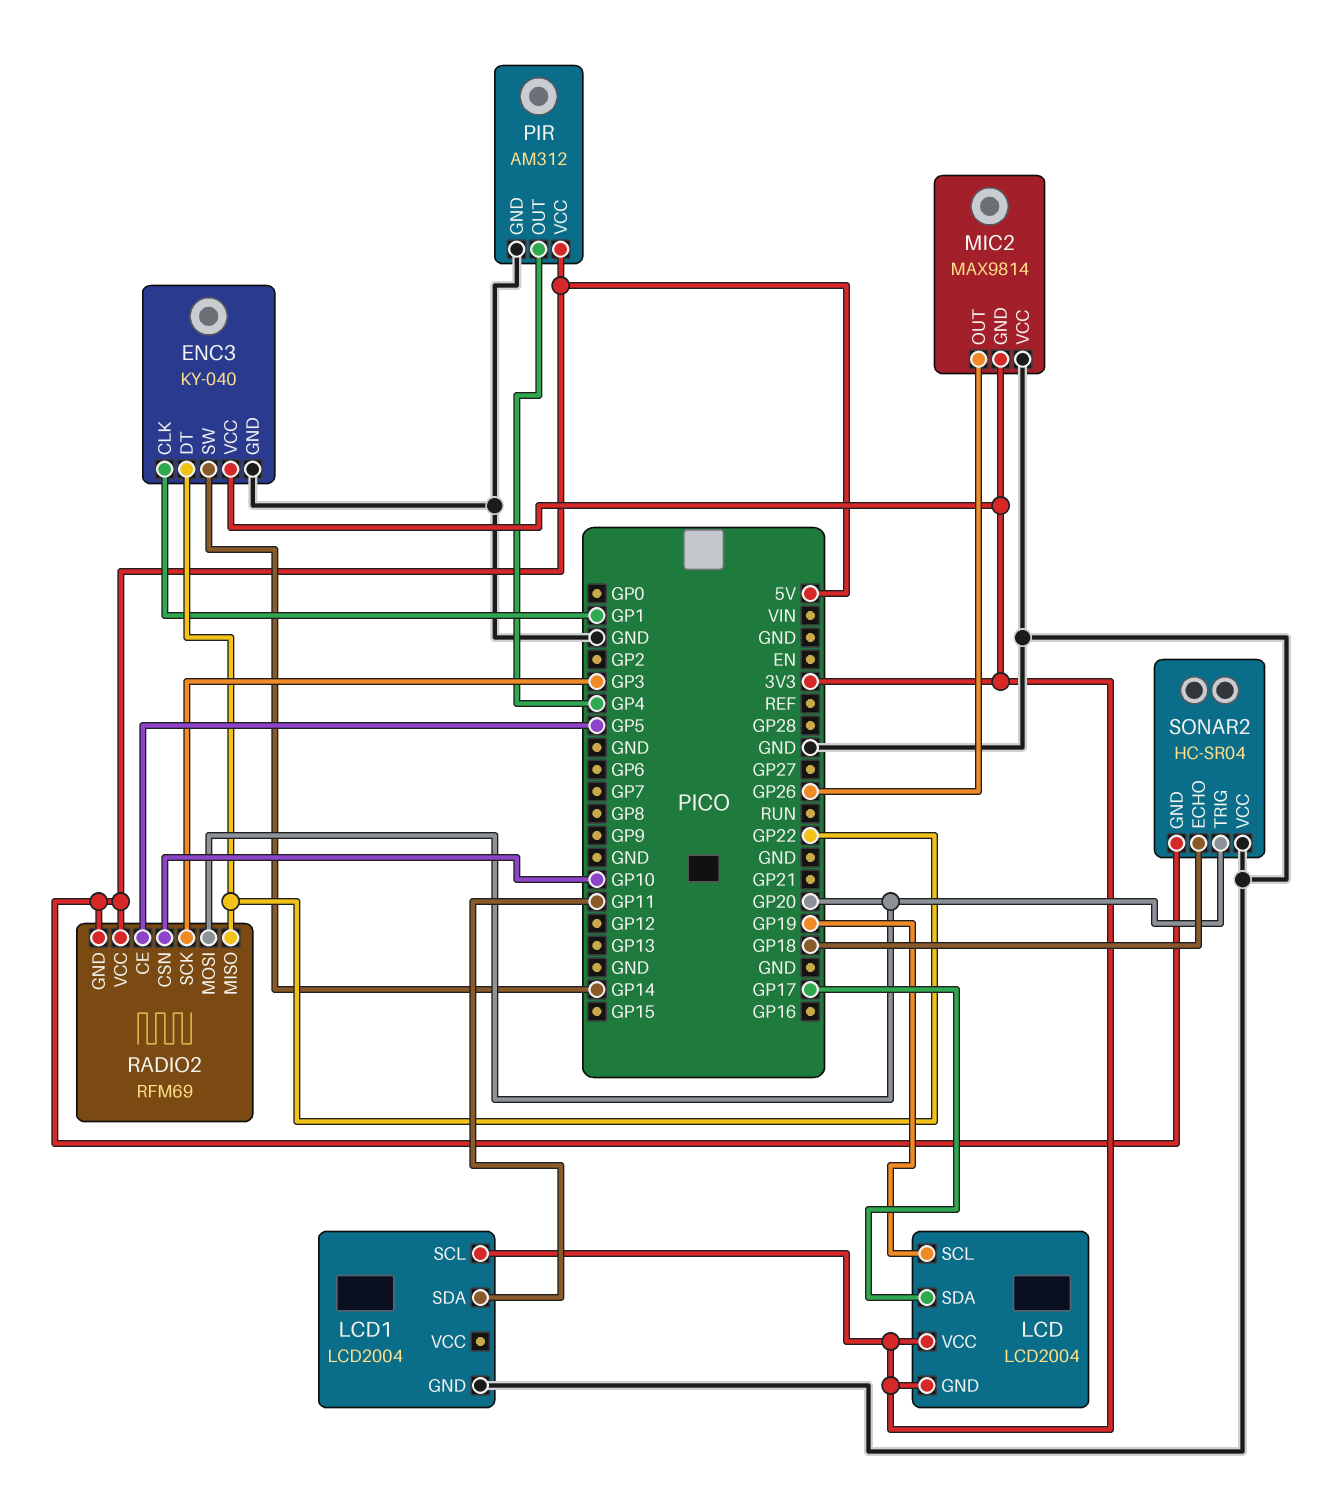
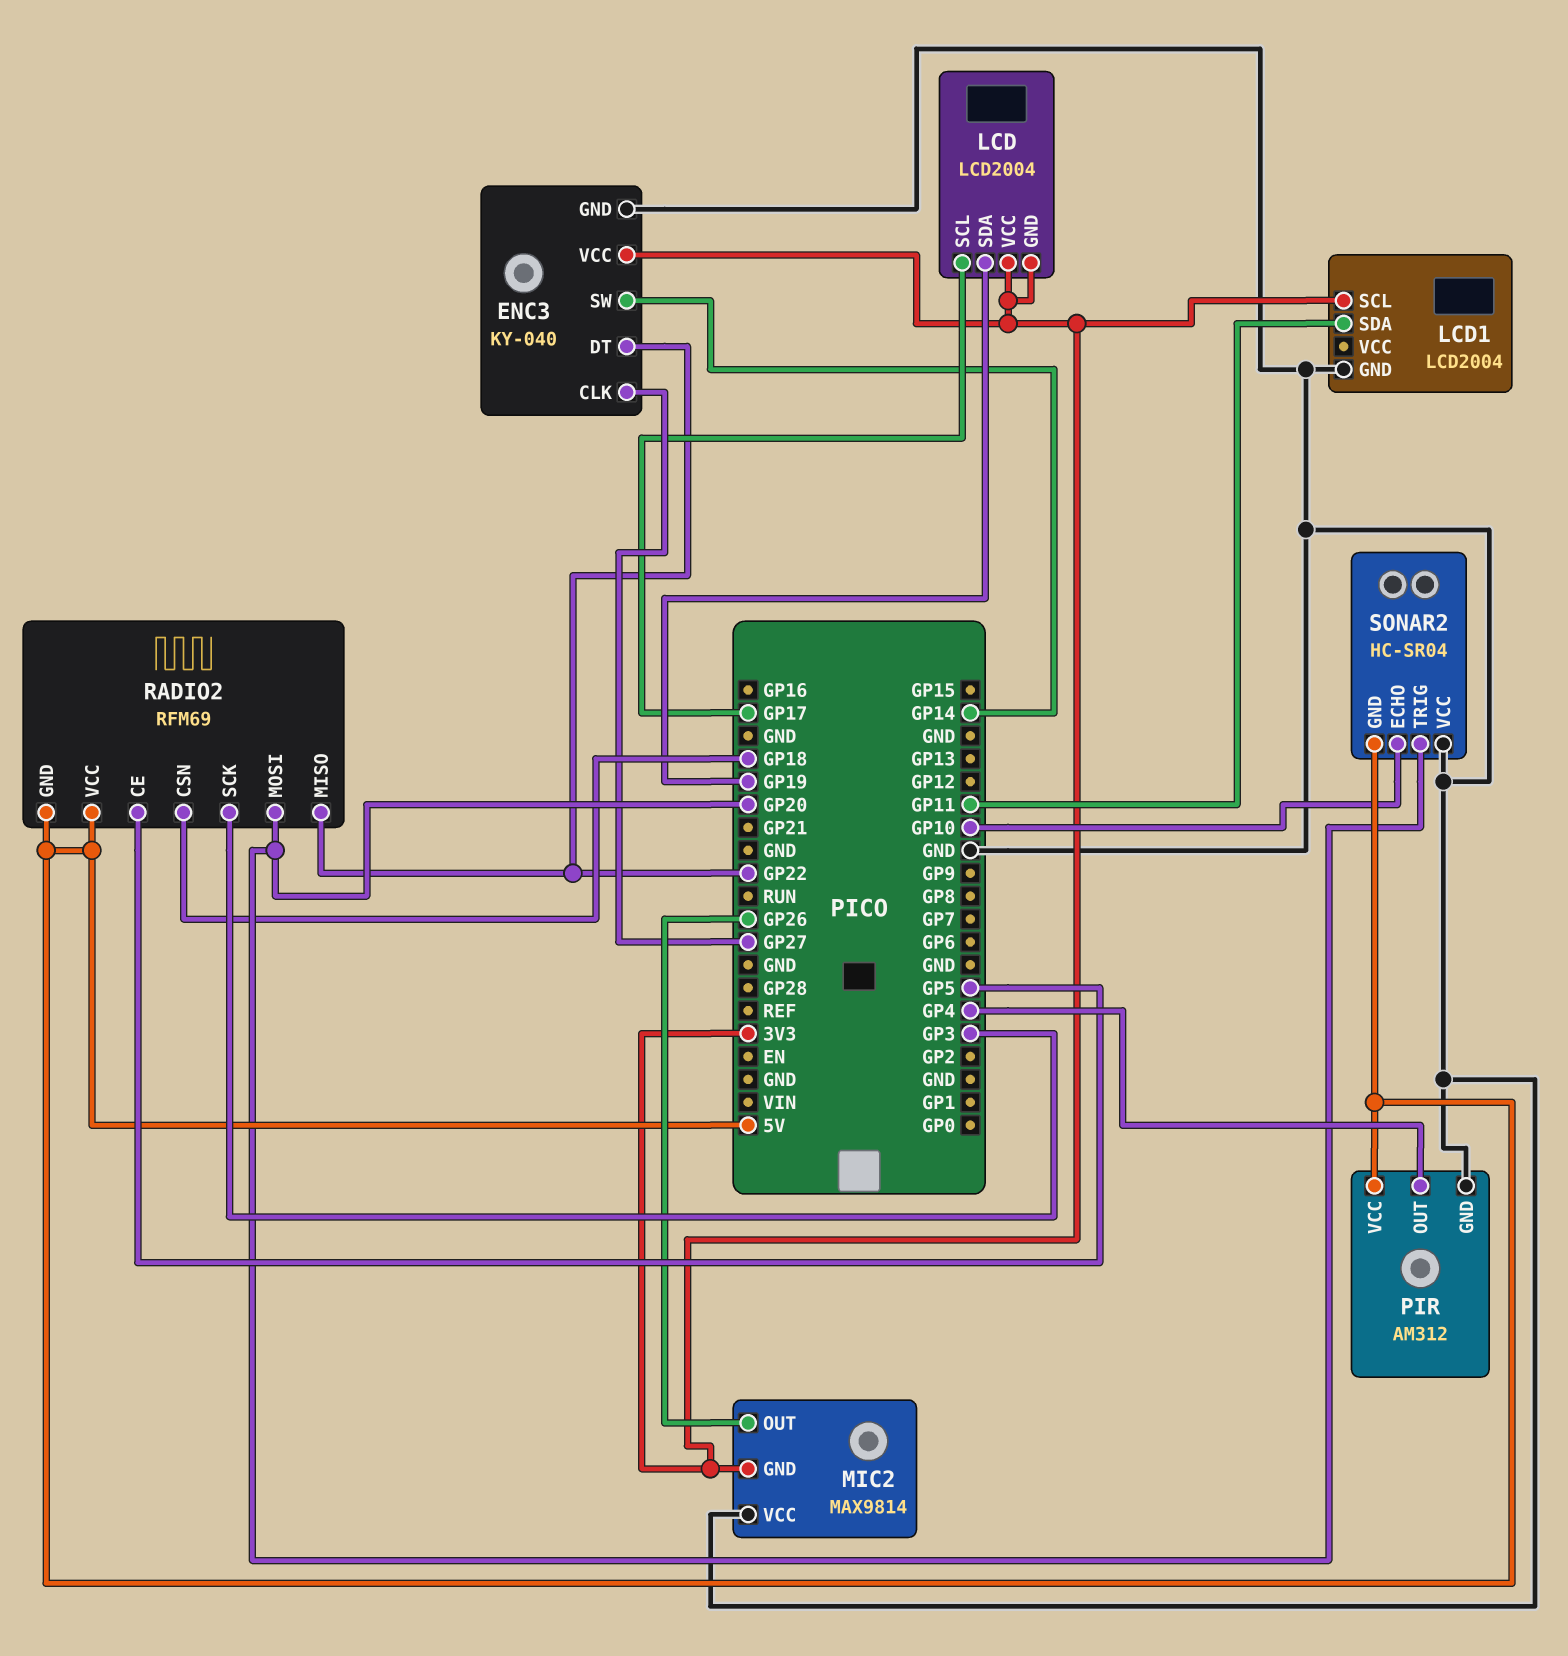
ENC3 pin CLK: GP1 -> GP27
LCD pin SCL: GP19 -> GP17
LCD pin SDA: GP17 -> GP19
RADIO2 pin CSN: GP10 -> GP18
SONAR2 pin ECHO: GP18 -> GP10

